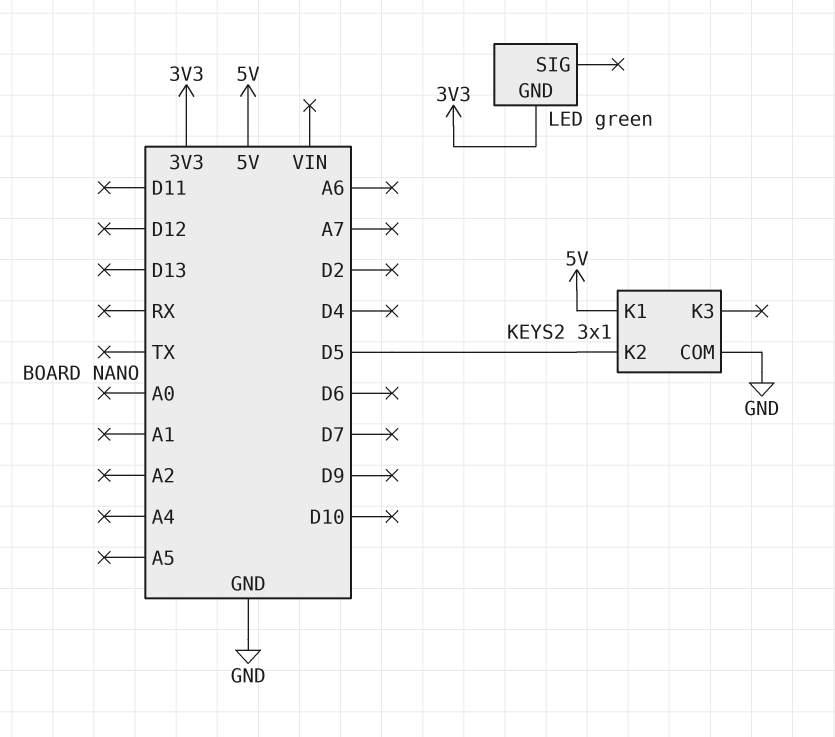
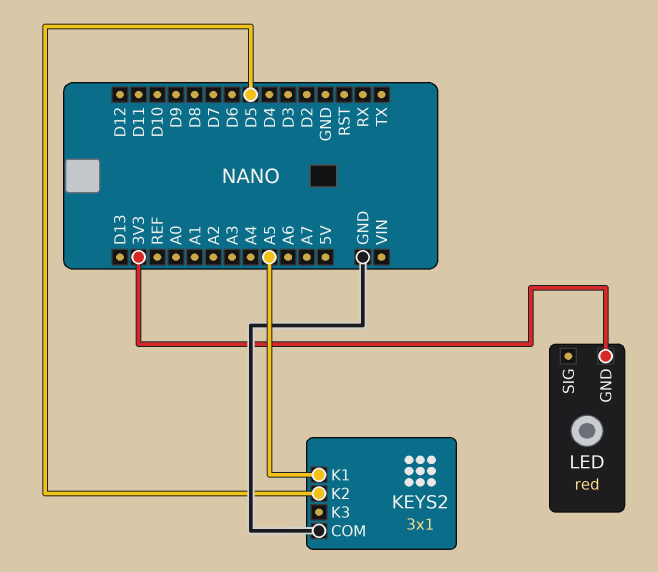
KEYS2 pin K1: 5V -> A5
LED: green -> red

